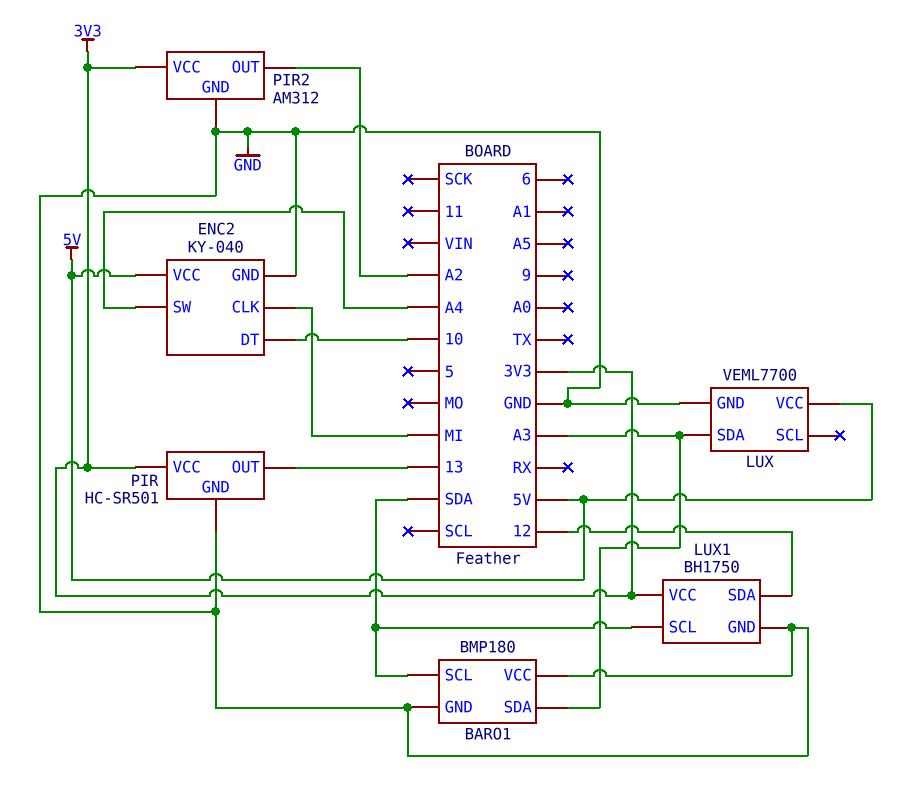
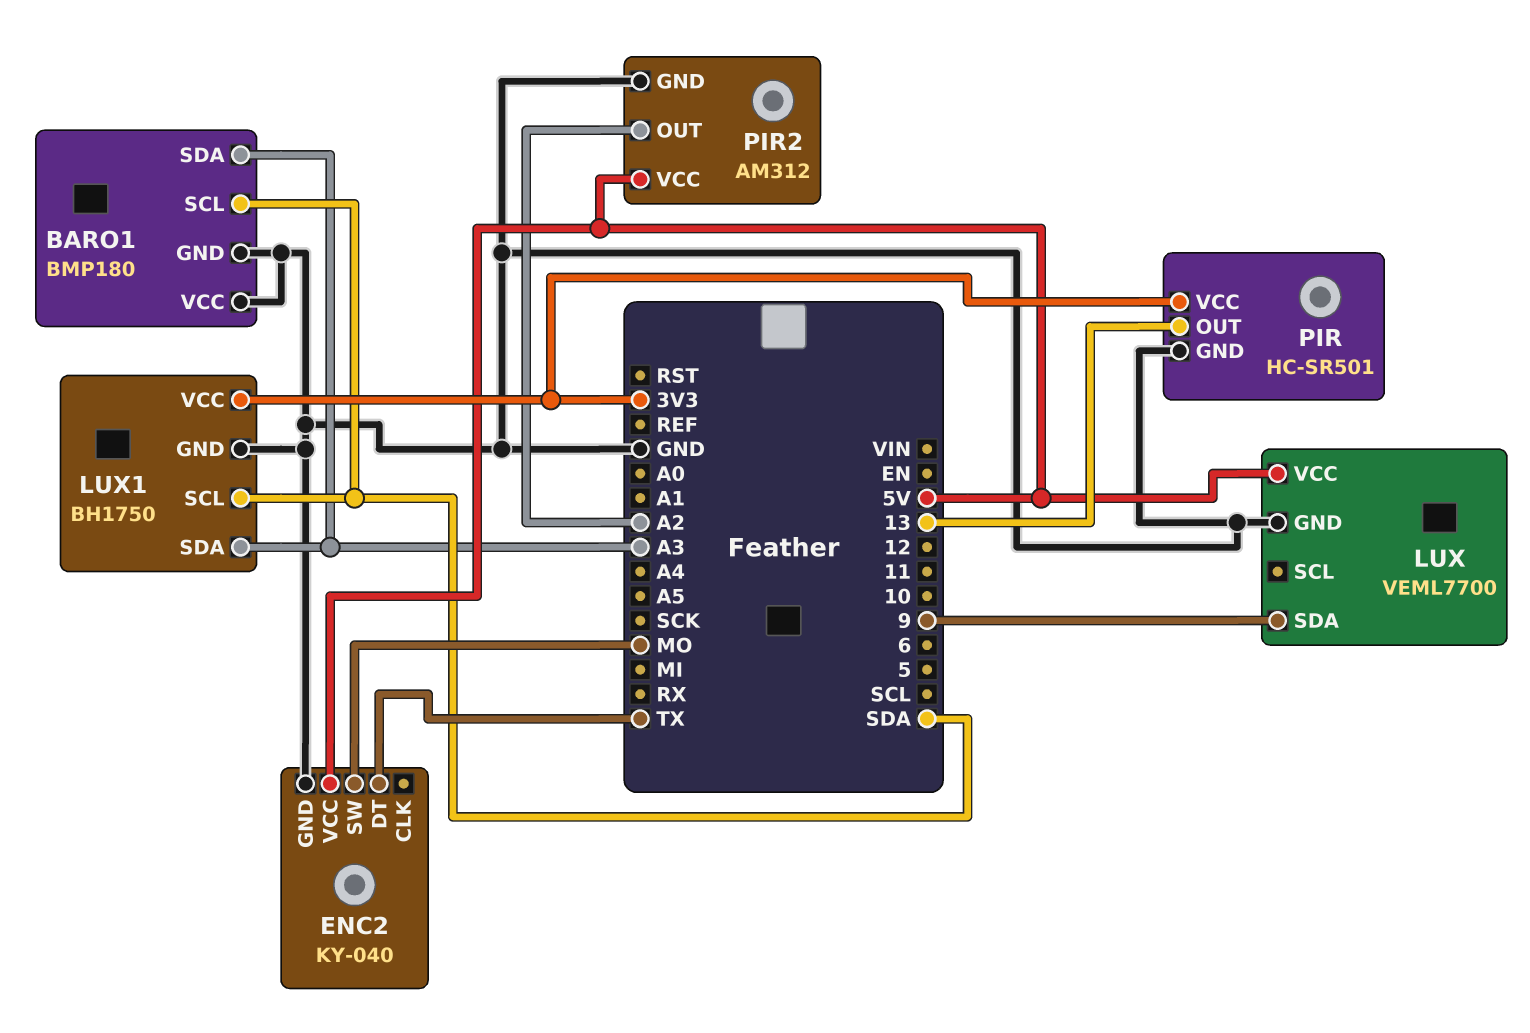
ENC2 pin CLK: MI -> none
ENC2 pin DT: 10 -> TX
ENC2 pin SW: A4 -> MO
LUX pin SDA: A3 -> 9
LUX1 pin SDA: 12 -> A3
PIR2 pin VCC: 3V3 -> 5V

